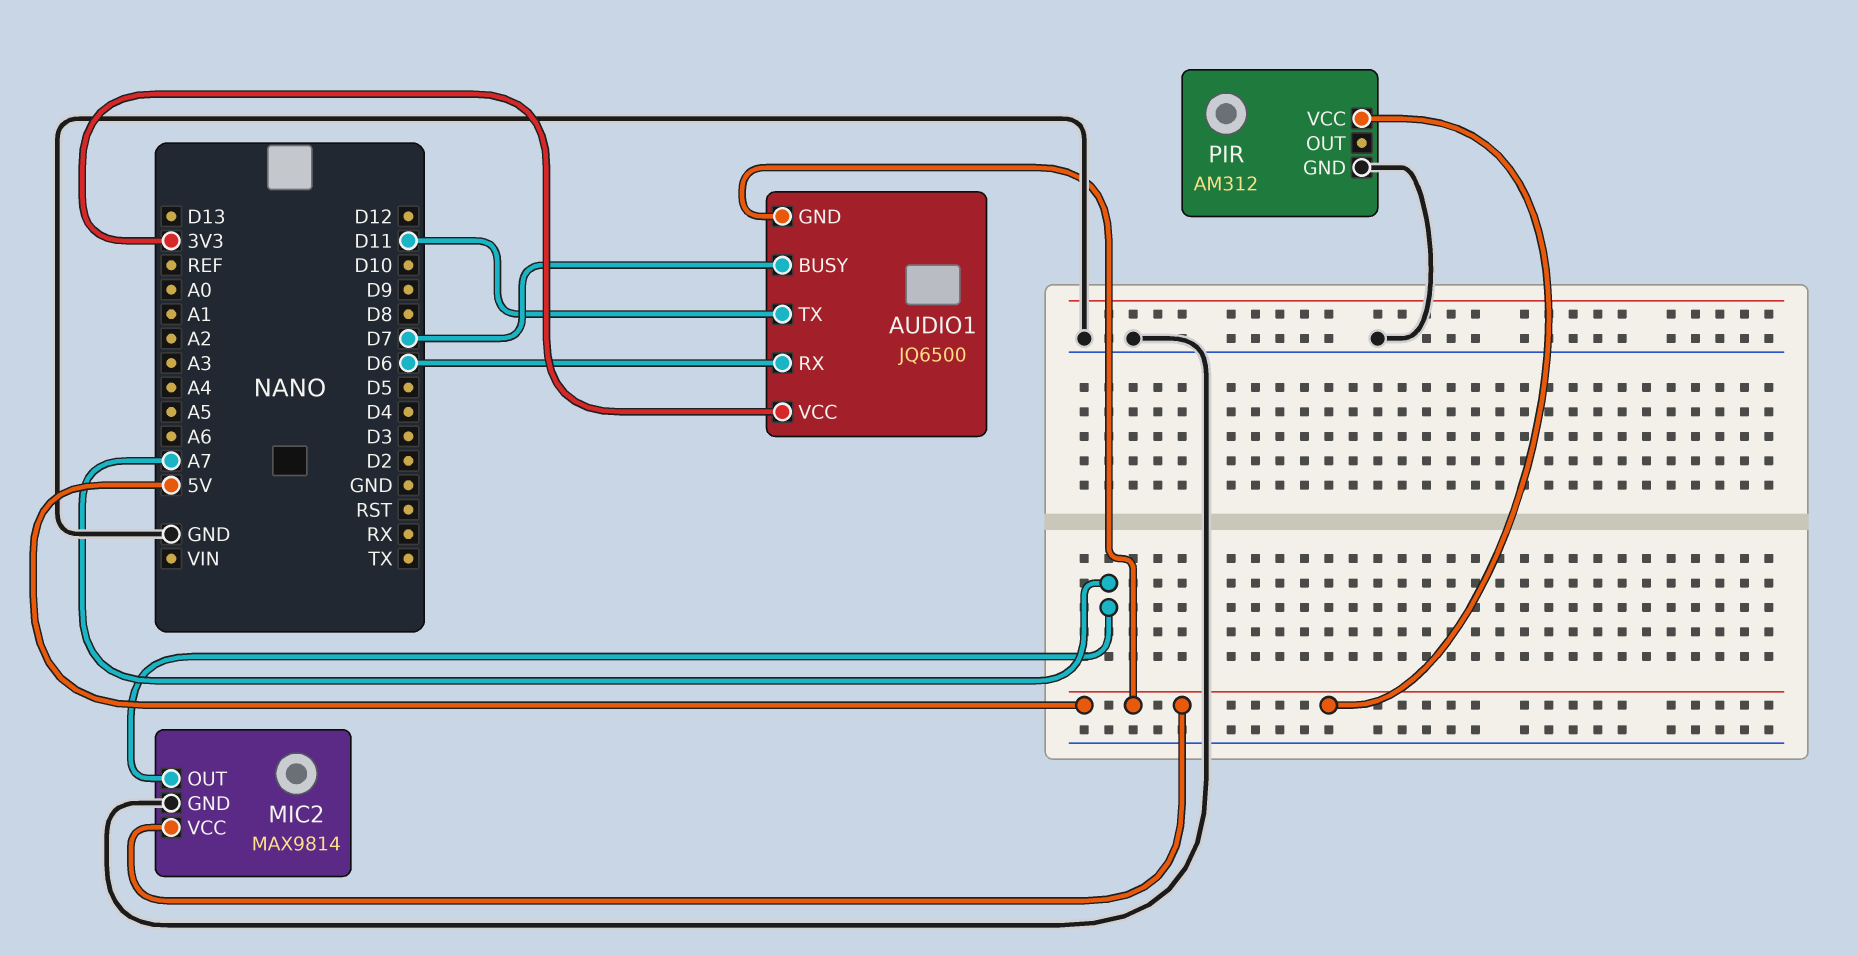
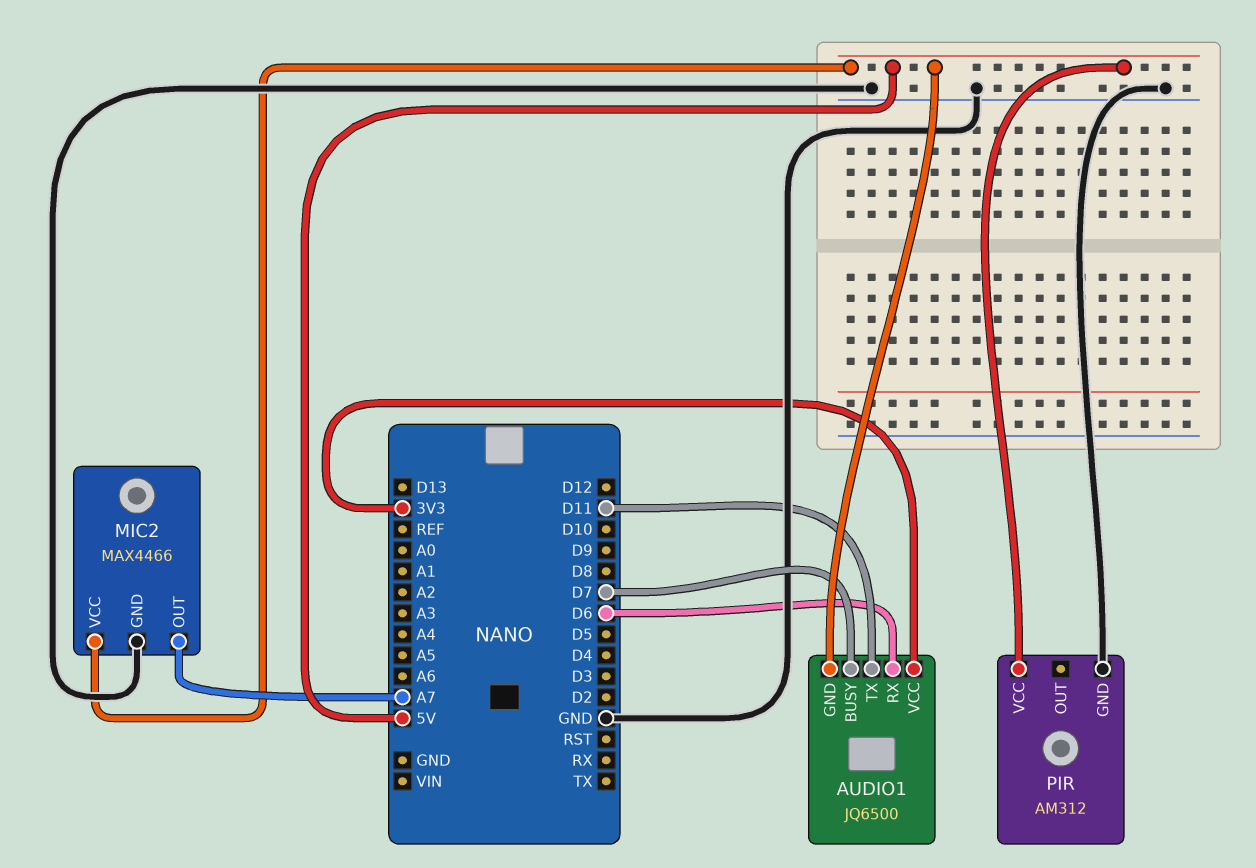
MIC2: MAX9814 -> MAX4466

